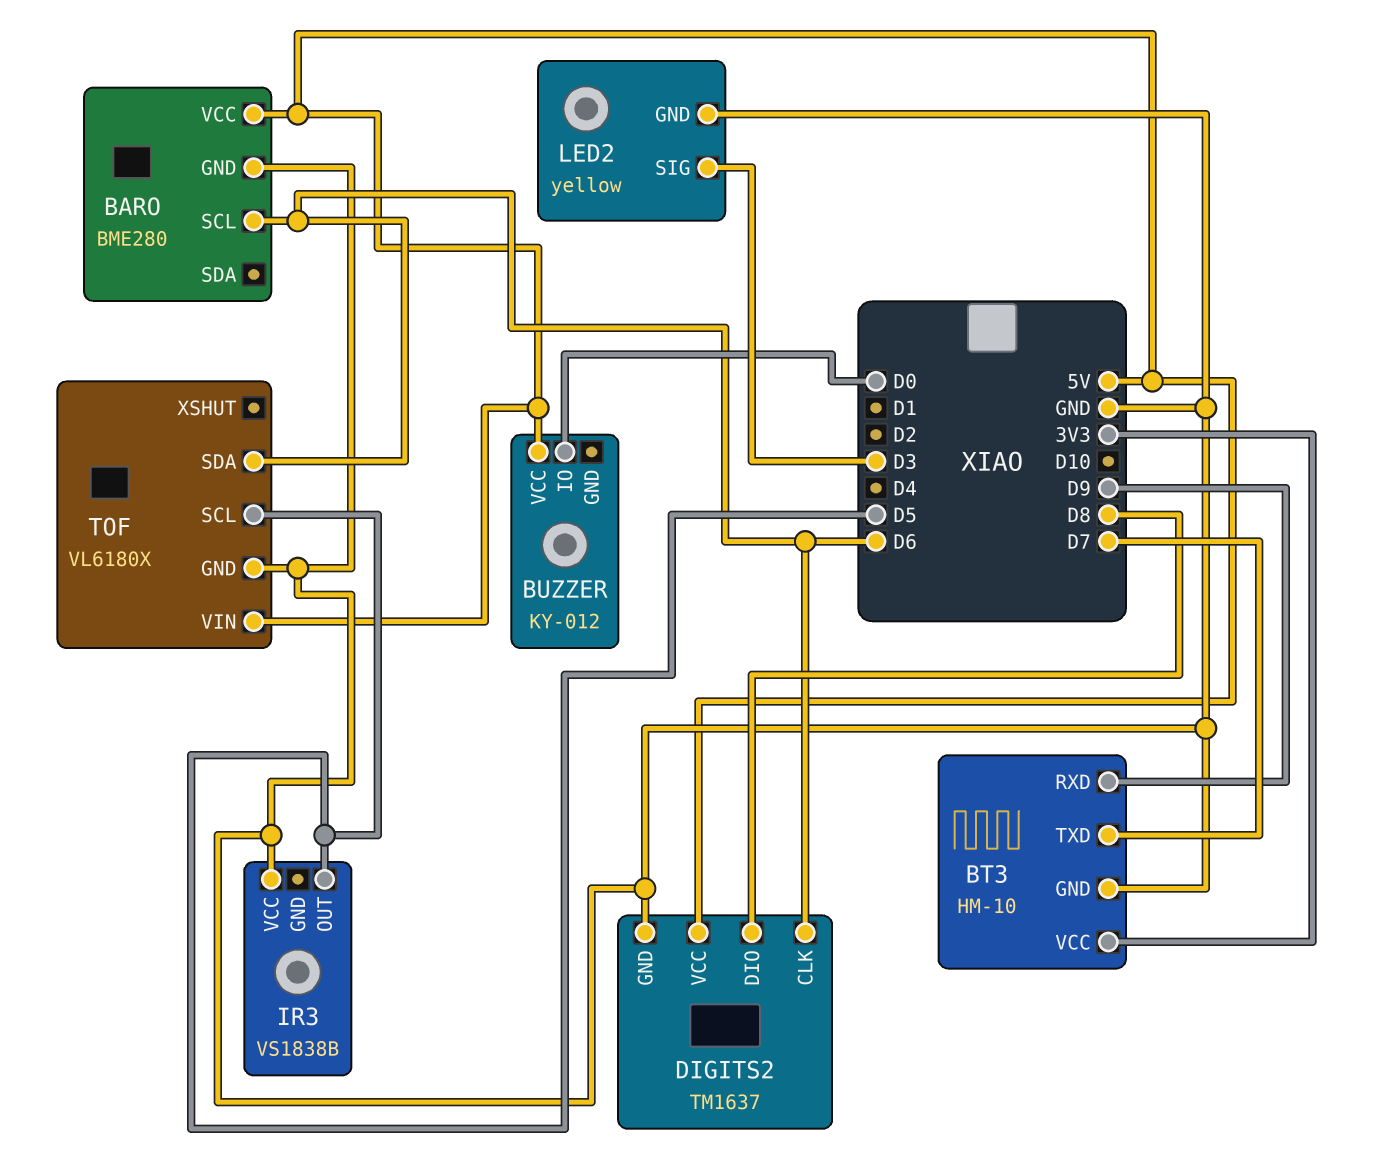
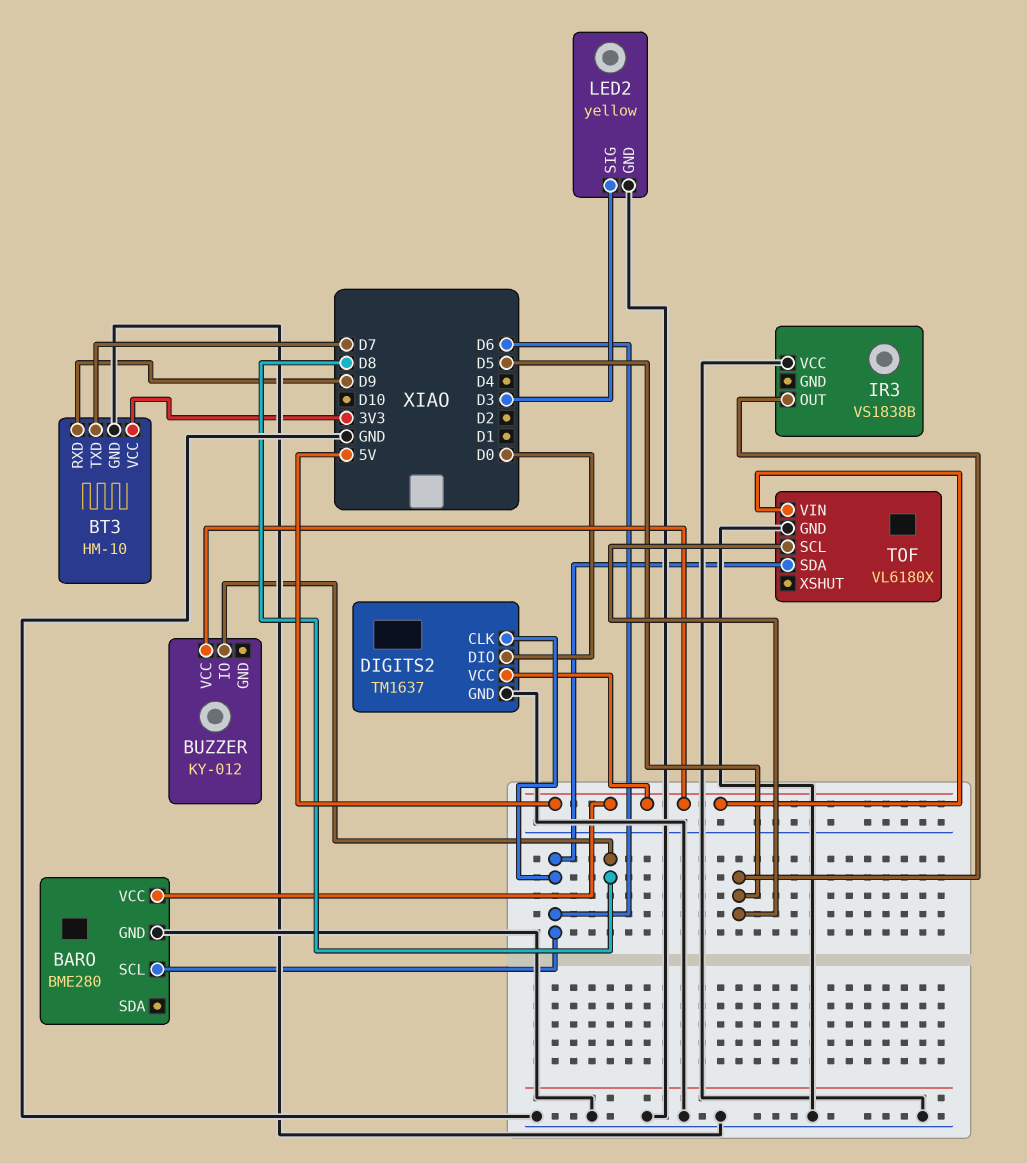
BUZZER pin IO: D0 -> D8
DIGITS2 pin DIO: D8 -> D0

